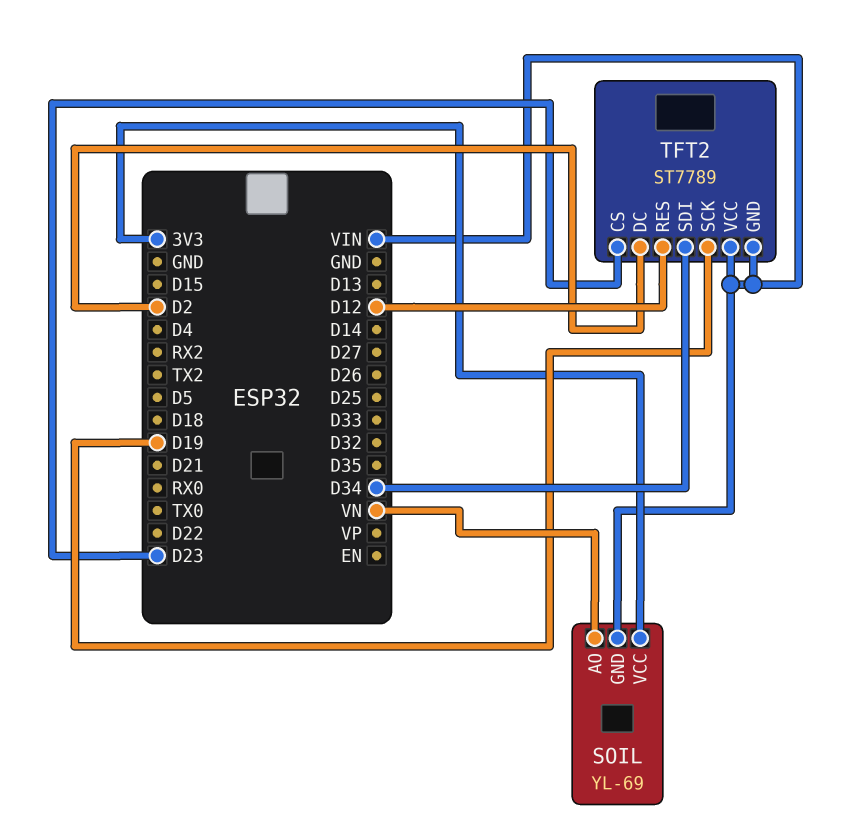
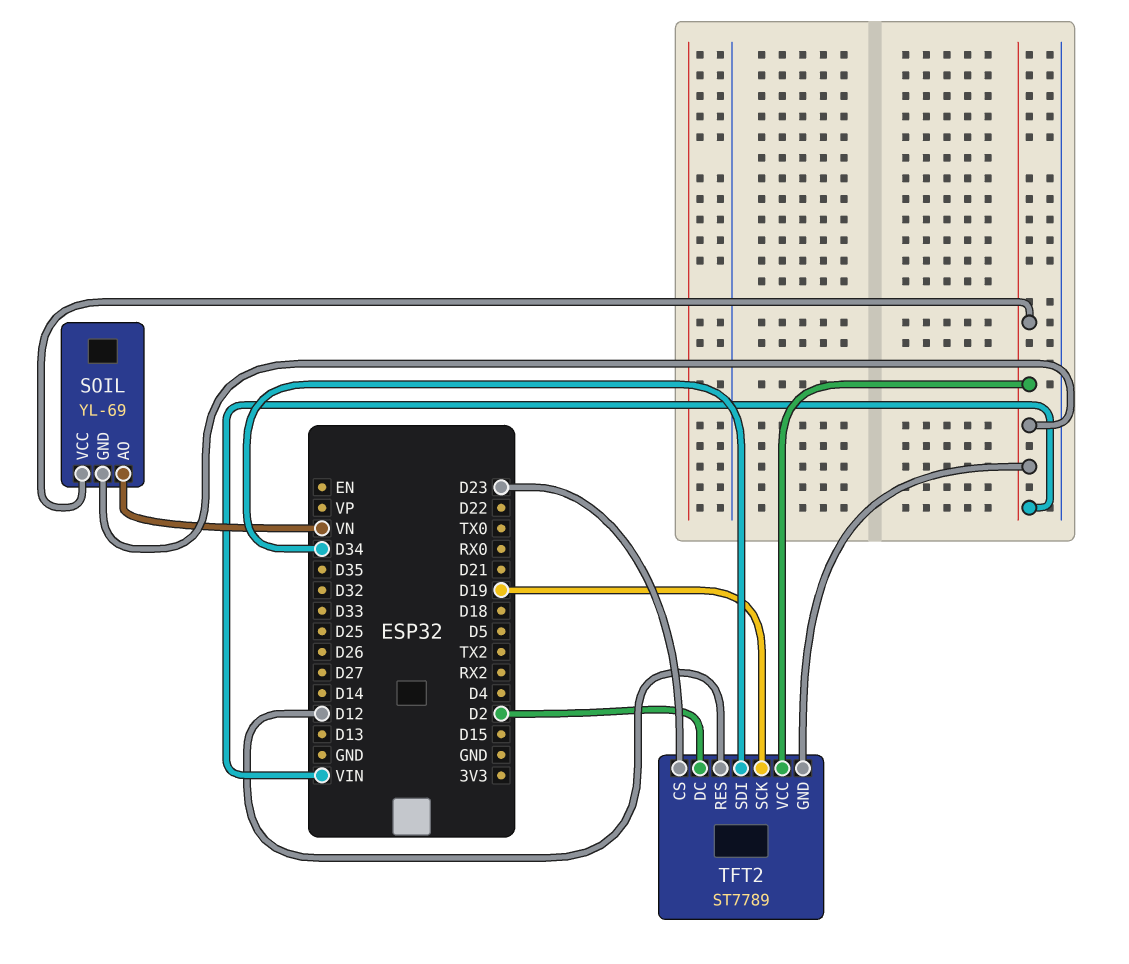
SOIL pin VCC: 3V3 -> VIN

